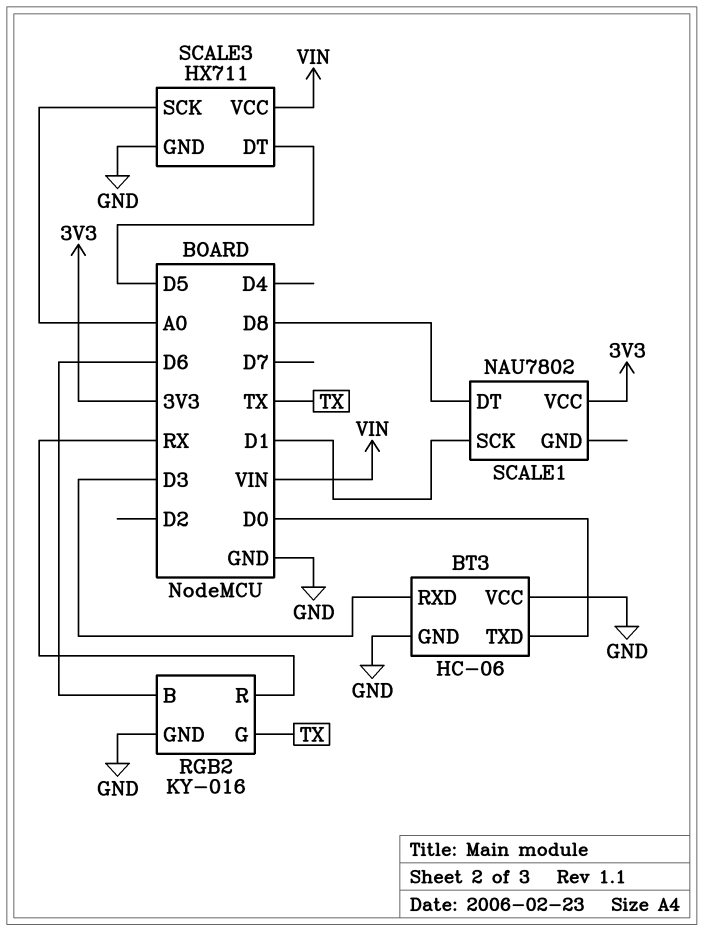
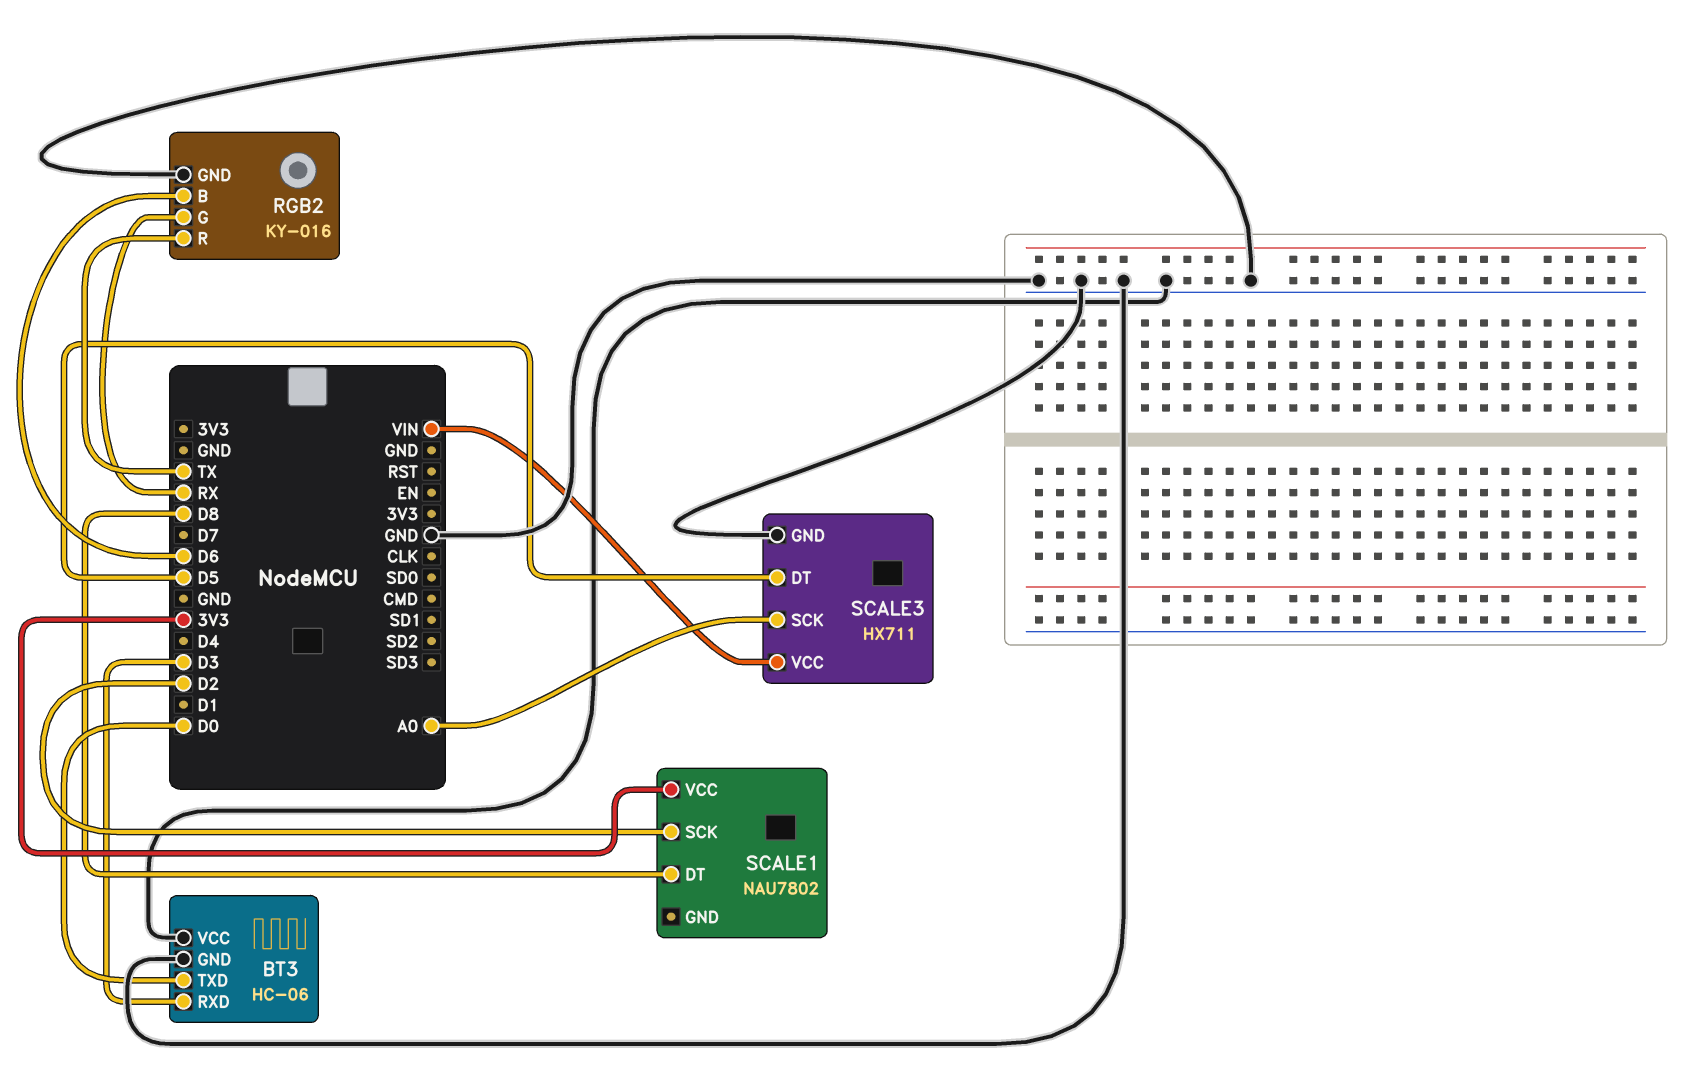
RGB2 pin G: TX -> RX
RGB2 pin R: RX -> TX
SCALE1 pin SCK: D1 -> D2

